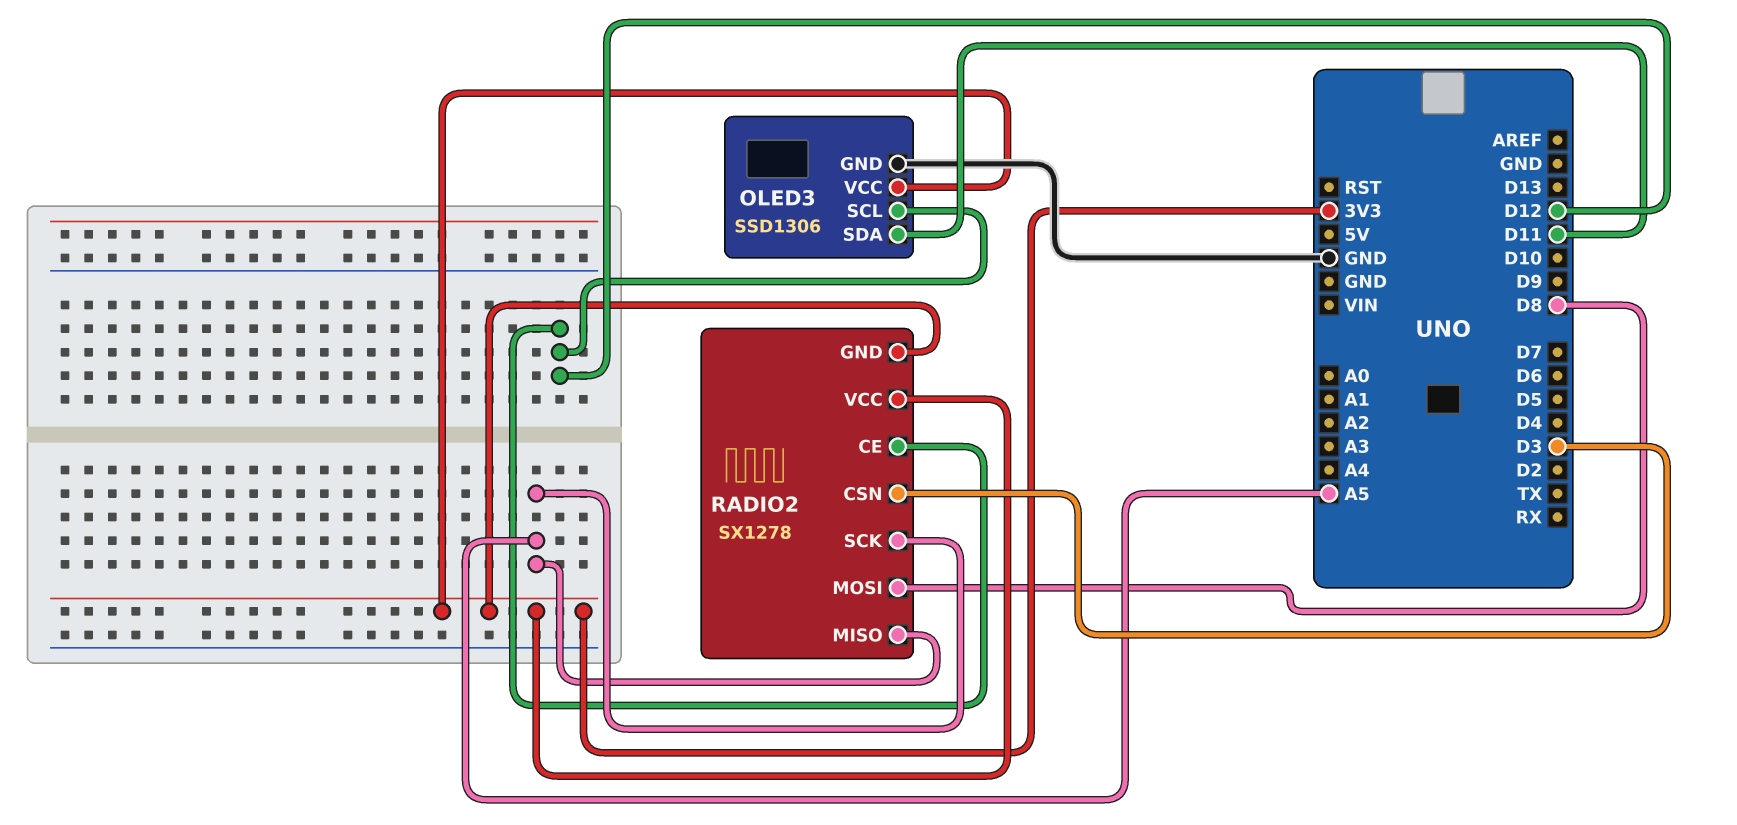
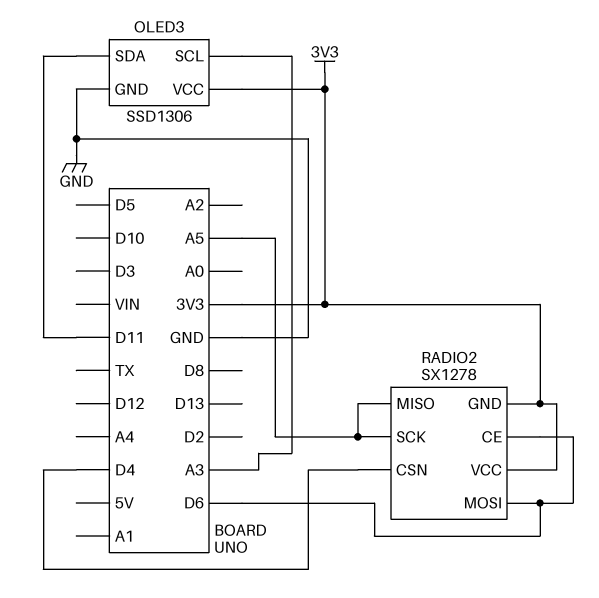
OLED3 pin SCL: D12 -> A3
RADIO2 pin CE: D12 -> D6
RADIO2 pin CSN: D3 -> D4
RADIO2 pin MOSI: D8 -> D6

